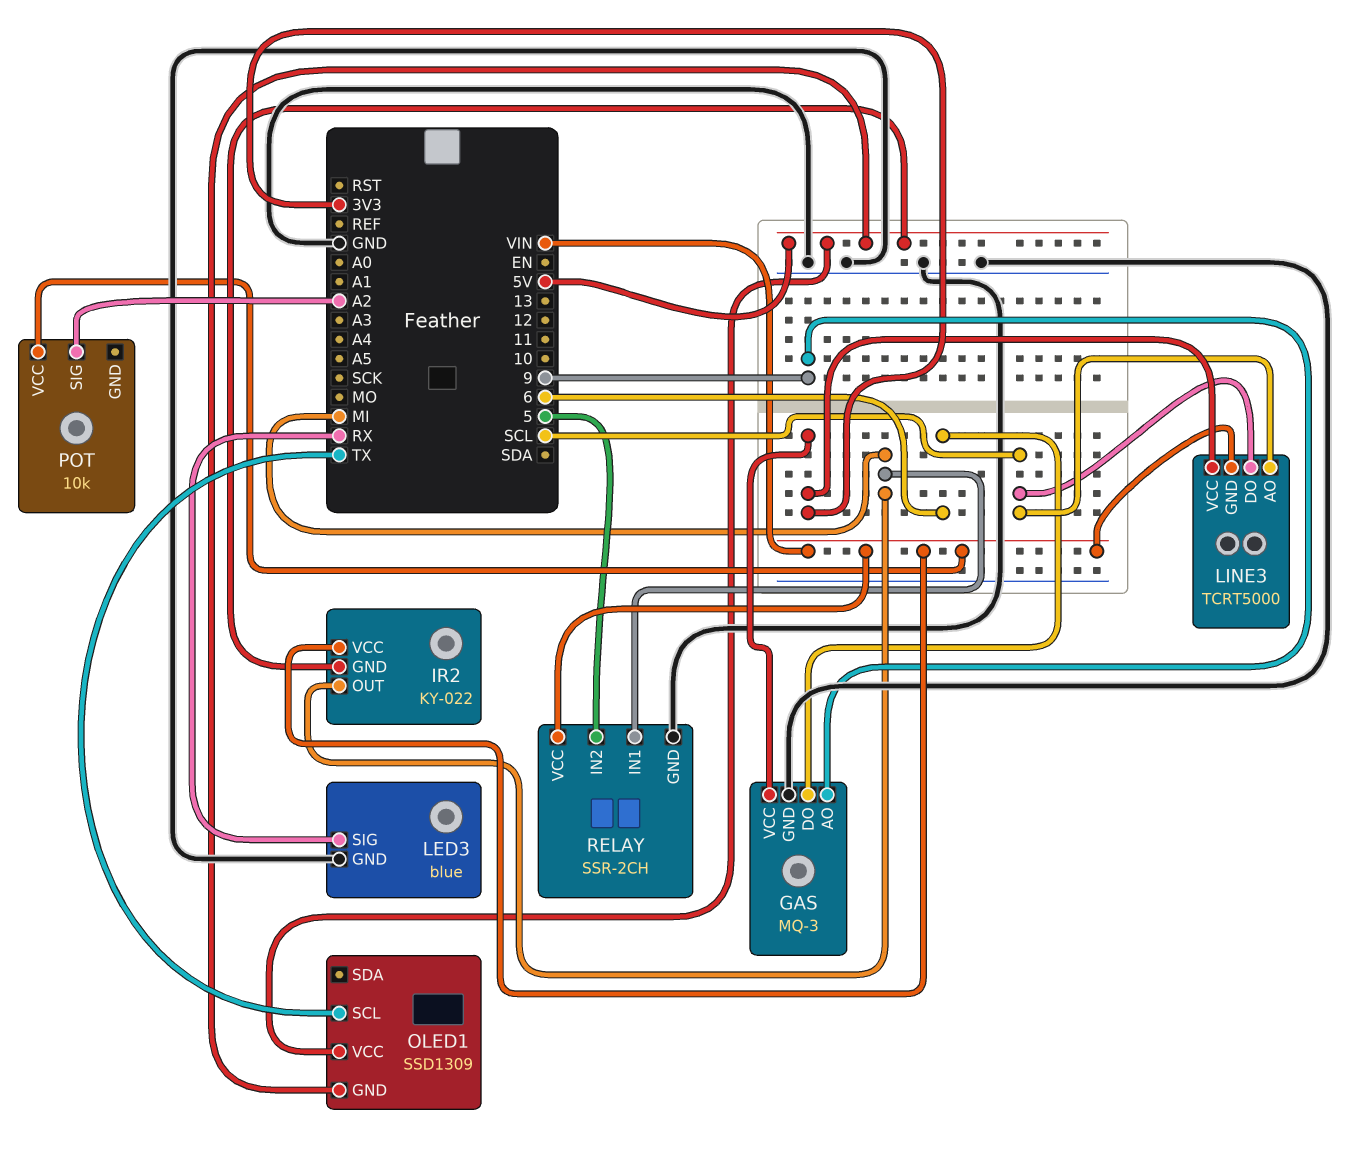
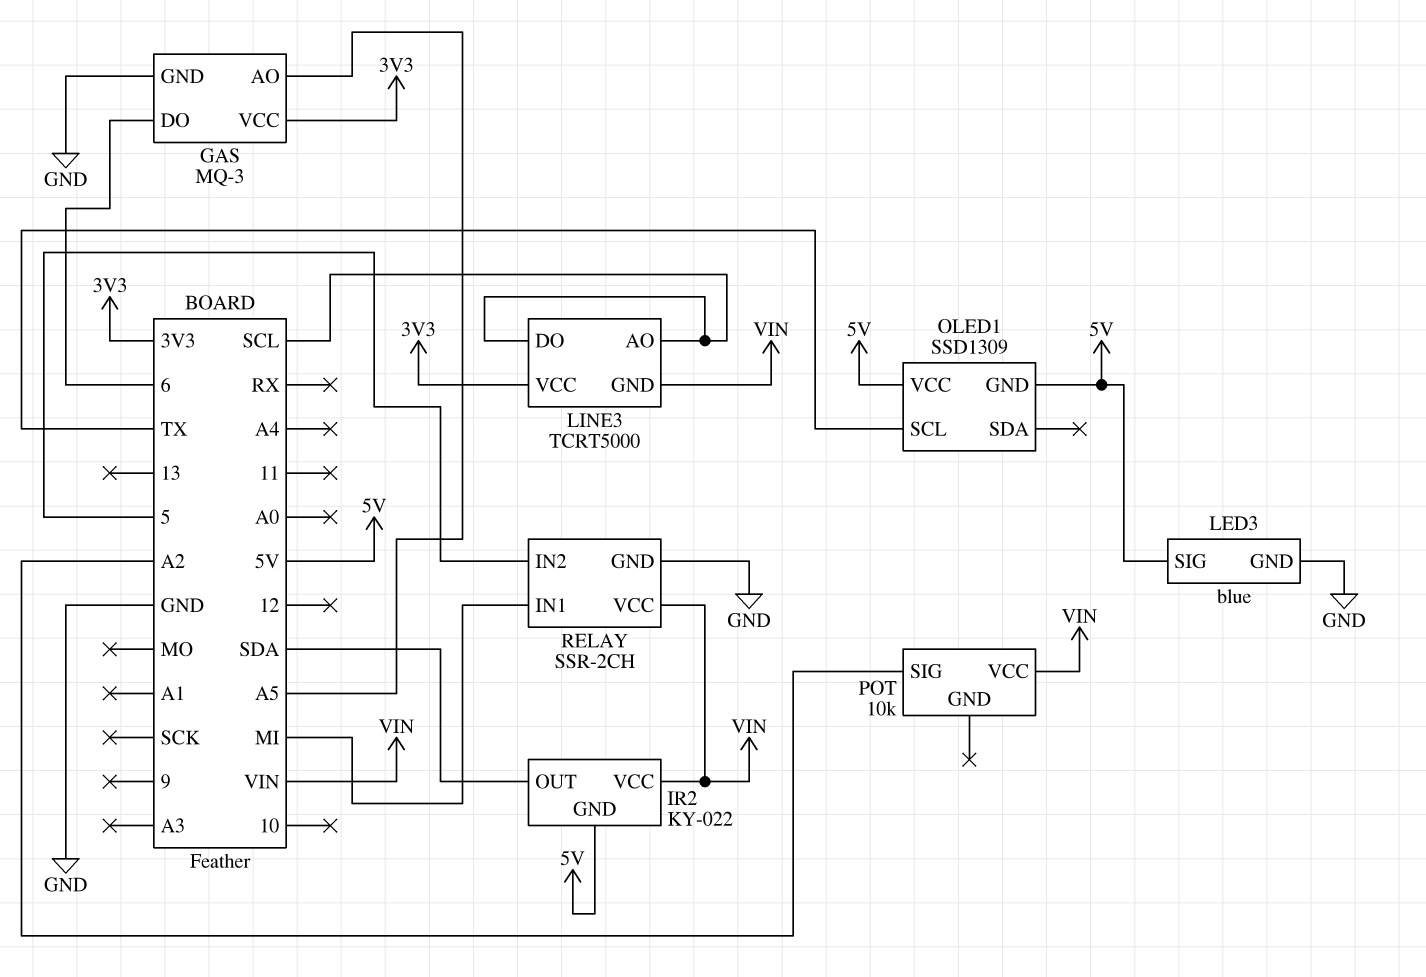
GAS pin AO: 9 -> A5
IR2 pin OUT: MI -> SDA
LED3 pin SIG: RX -> 5V

